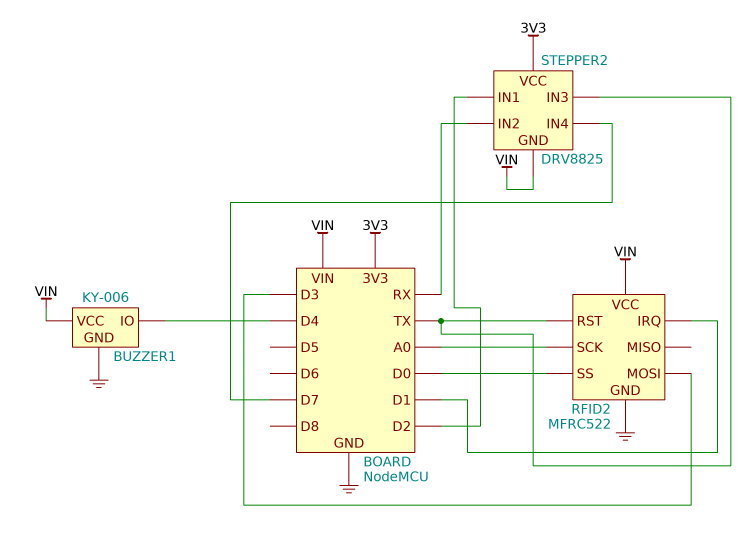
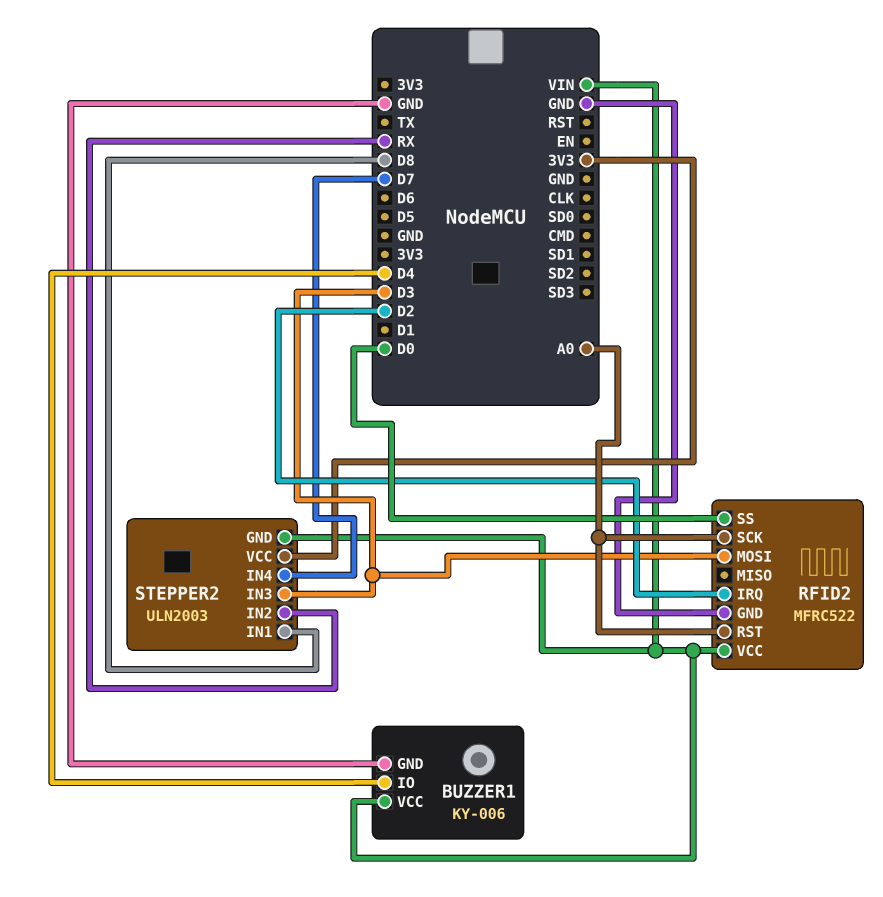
RFID2 pin IRQ: D1 -> D2
RFID2 pin RST: TX -> A0
STEPPER2: DRV8825 -> ULN2003
STEPPER2 pin IN1: D2 -> D8
STEPPER2 pin IN3: TX -> D3

